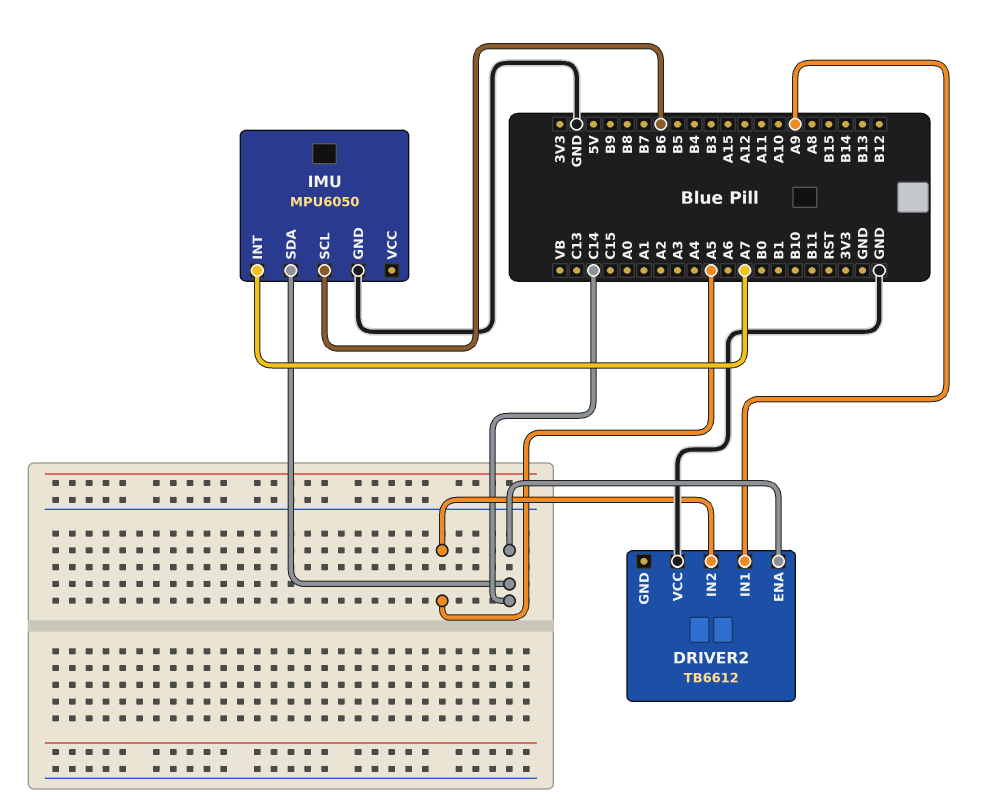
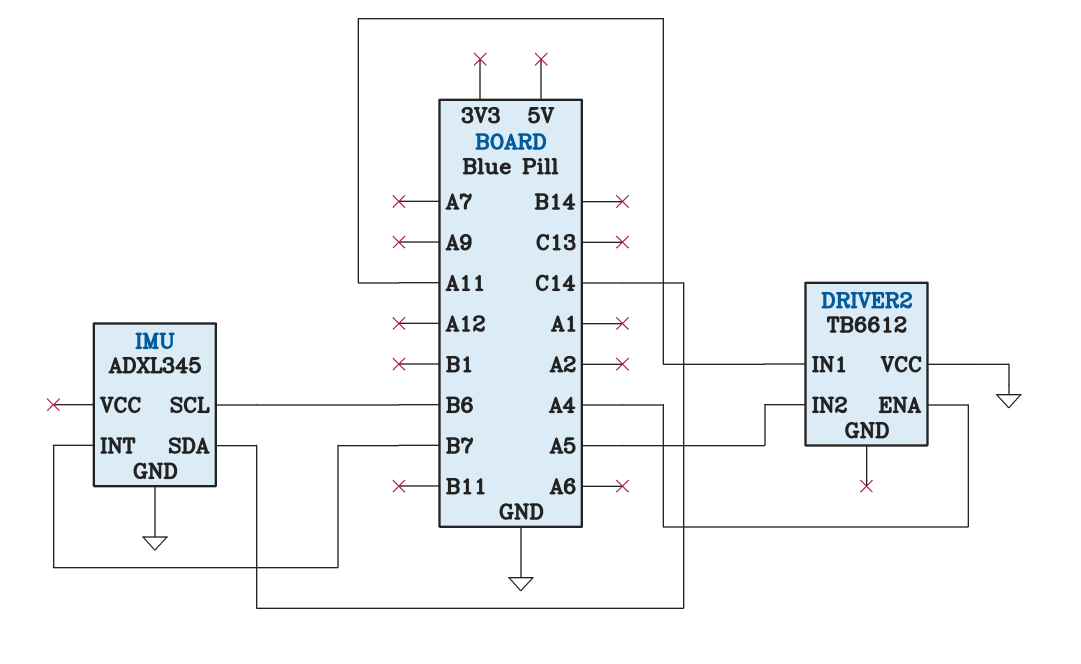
DRIVER2 pin ENA: C14 -> A4
DRIVER2 pin IN1: A9 -> A11
IMU: MPU6050 -> ADXL345
IMU pin INT: A7 -> B7

